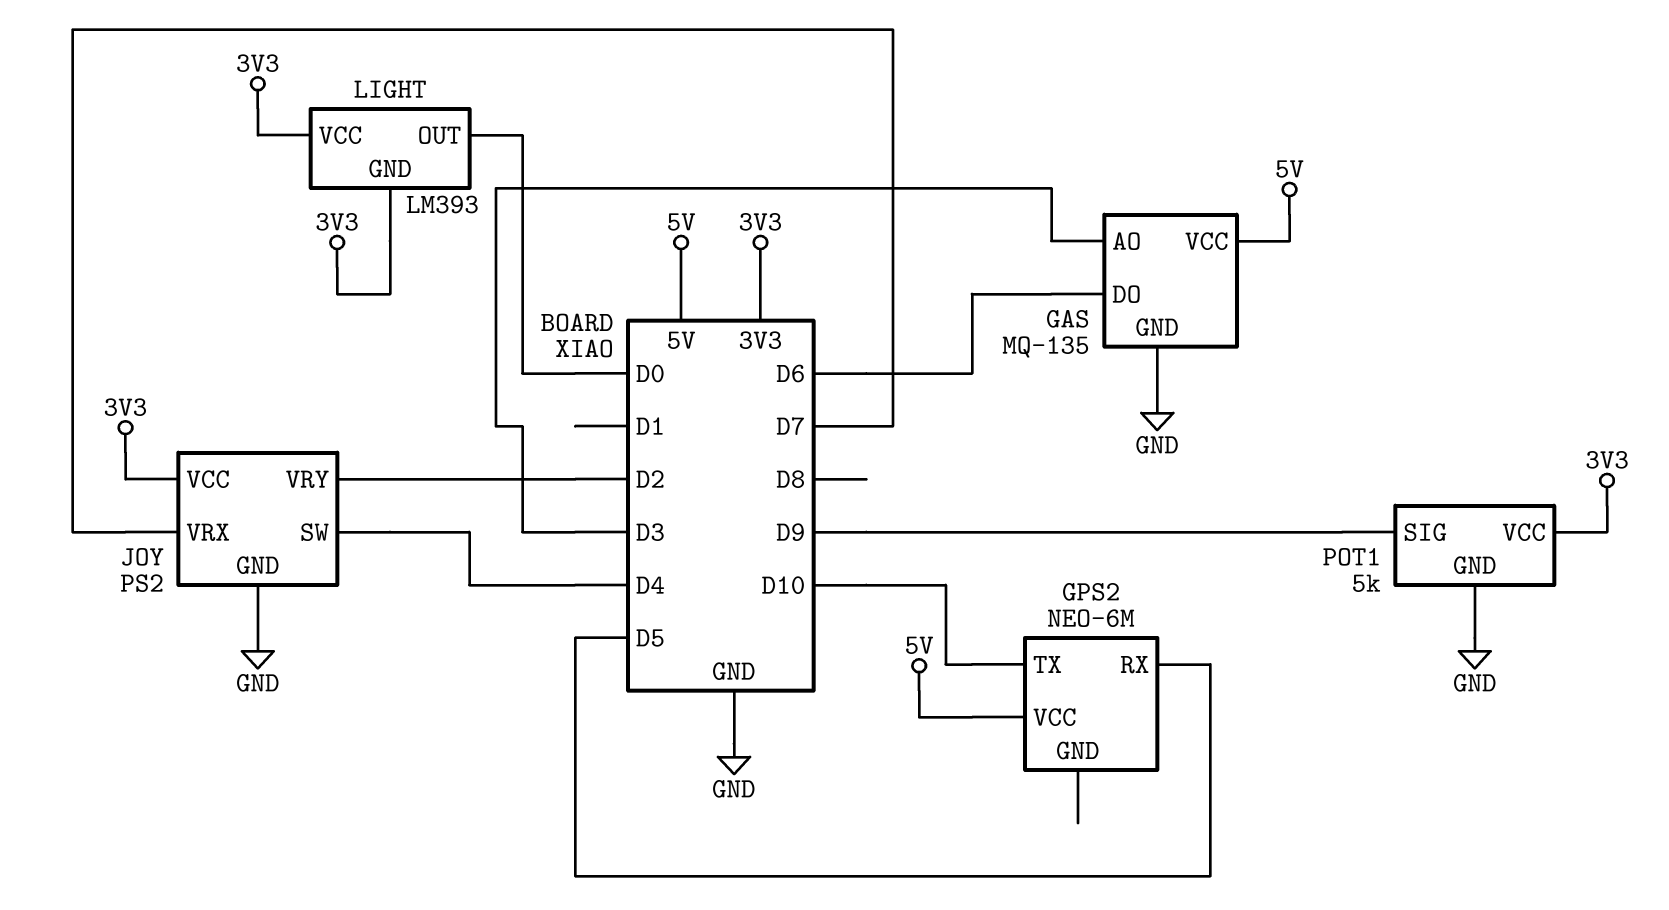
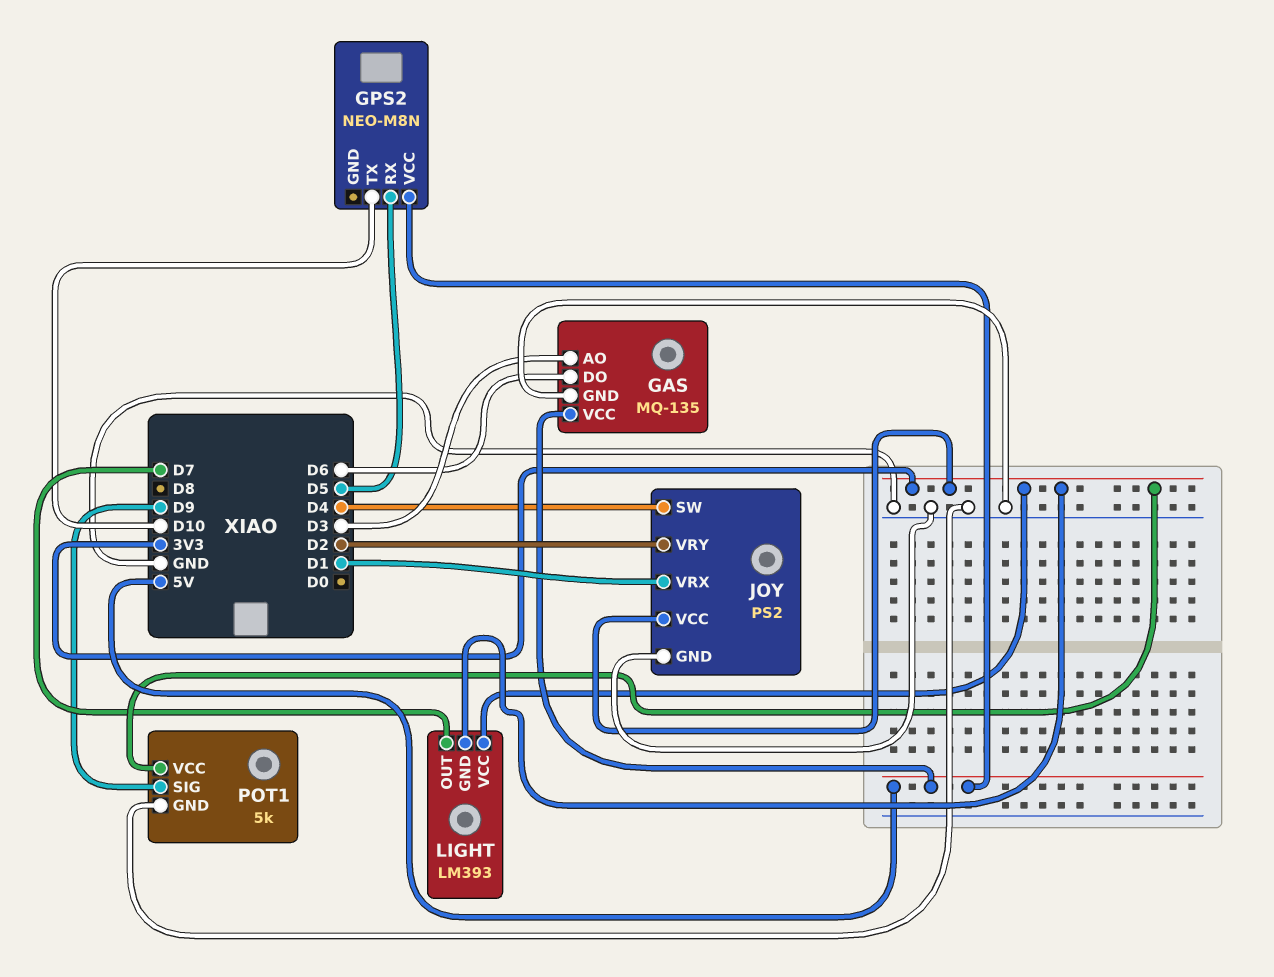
GPS2: NEO-6M -> NEO-M8N
JOY pin VRX: D7 -> D1
LIGHT pin OUT: D0 -> D7

